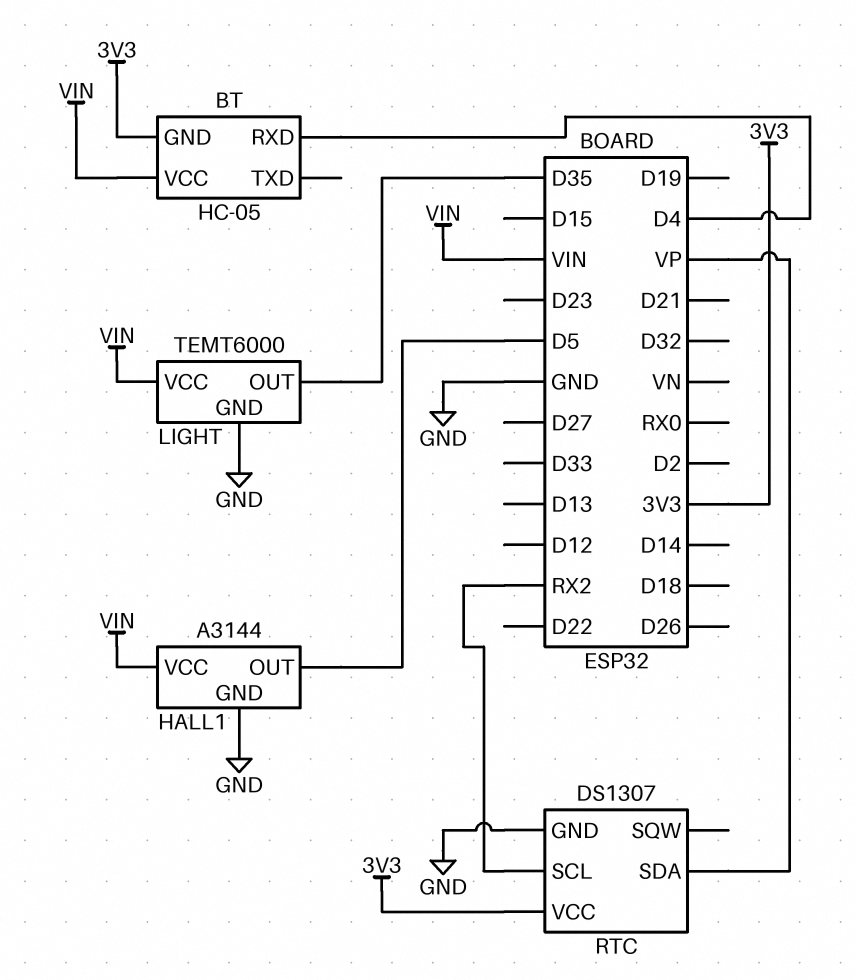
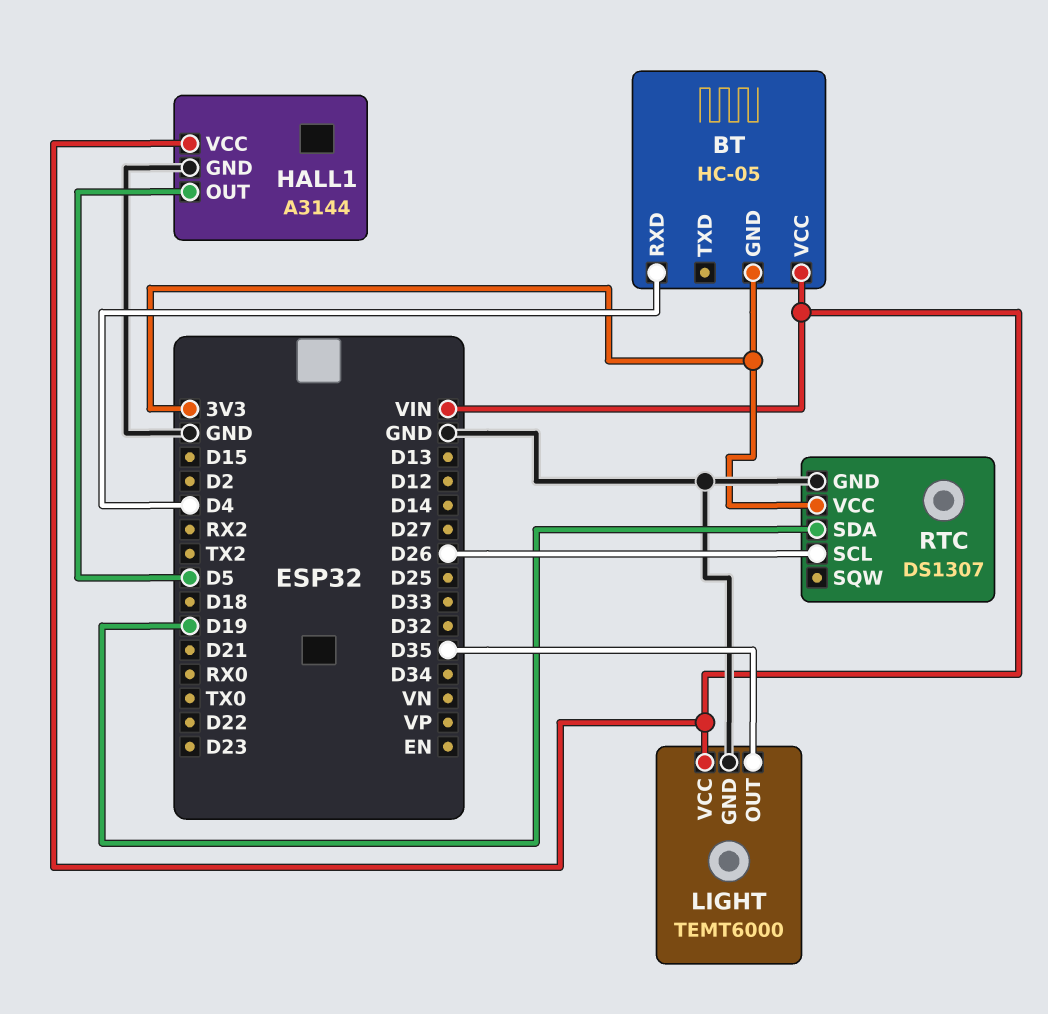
RTC pin SCL: RX2 -> D26
RTC pin SDA: VP -> D19

